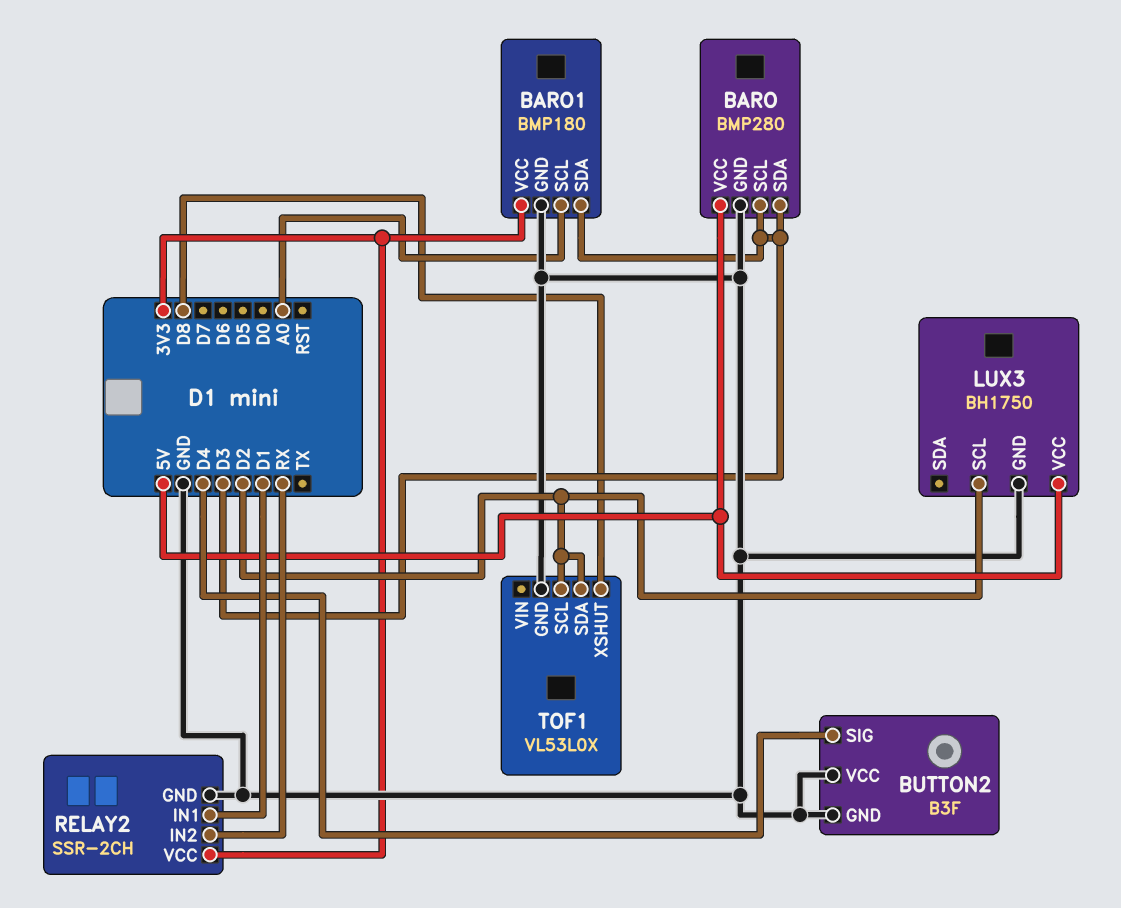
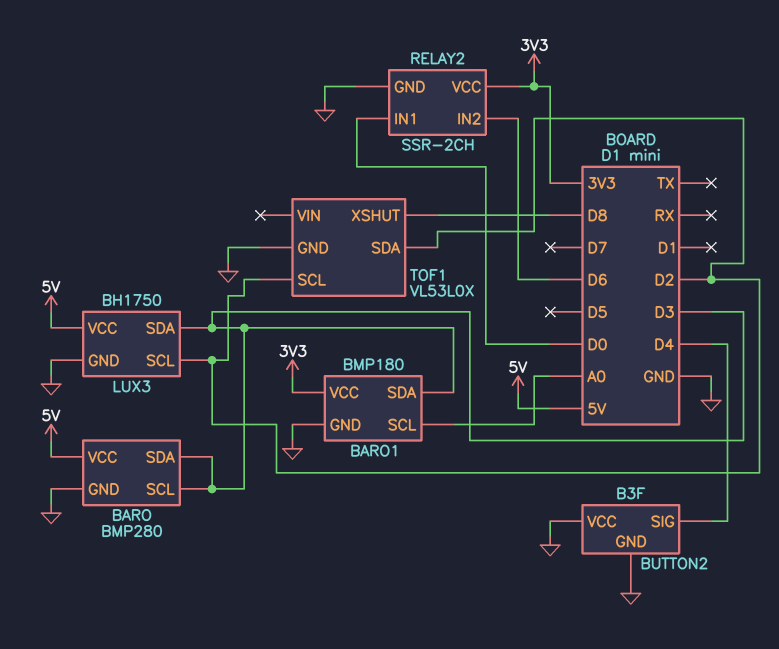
LUX3 pin SDA: none -> D3
RELAY2 pin IN1: D1 -> D0
RELAY2 pin IN2: RX -> D6

